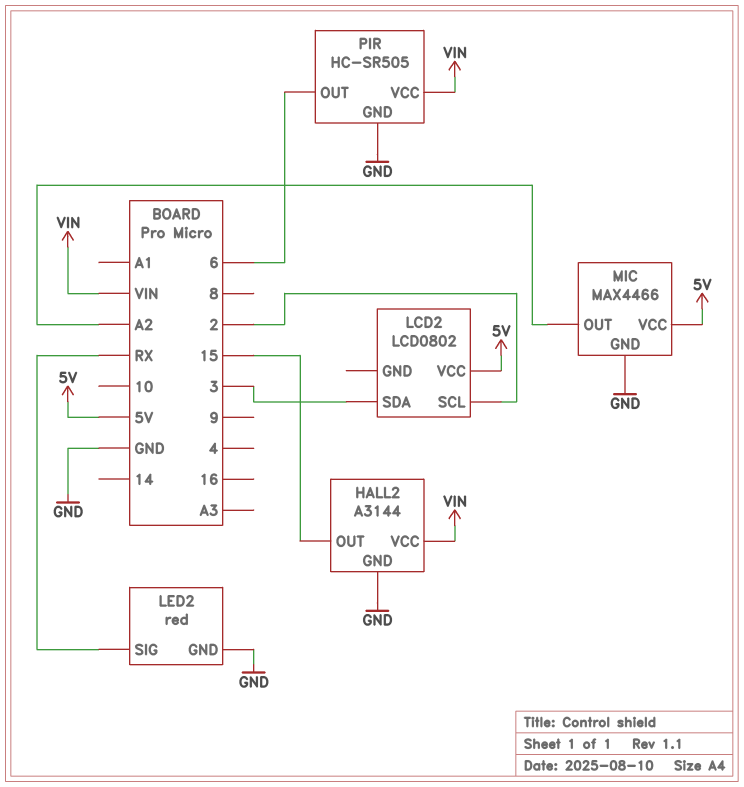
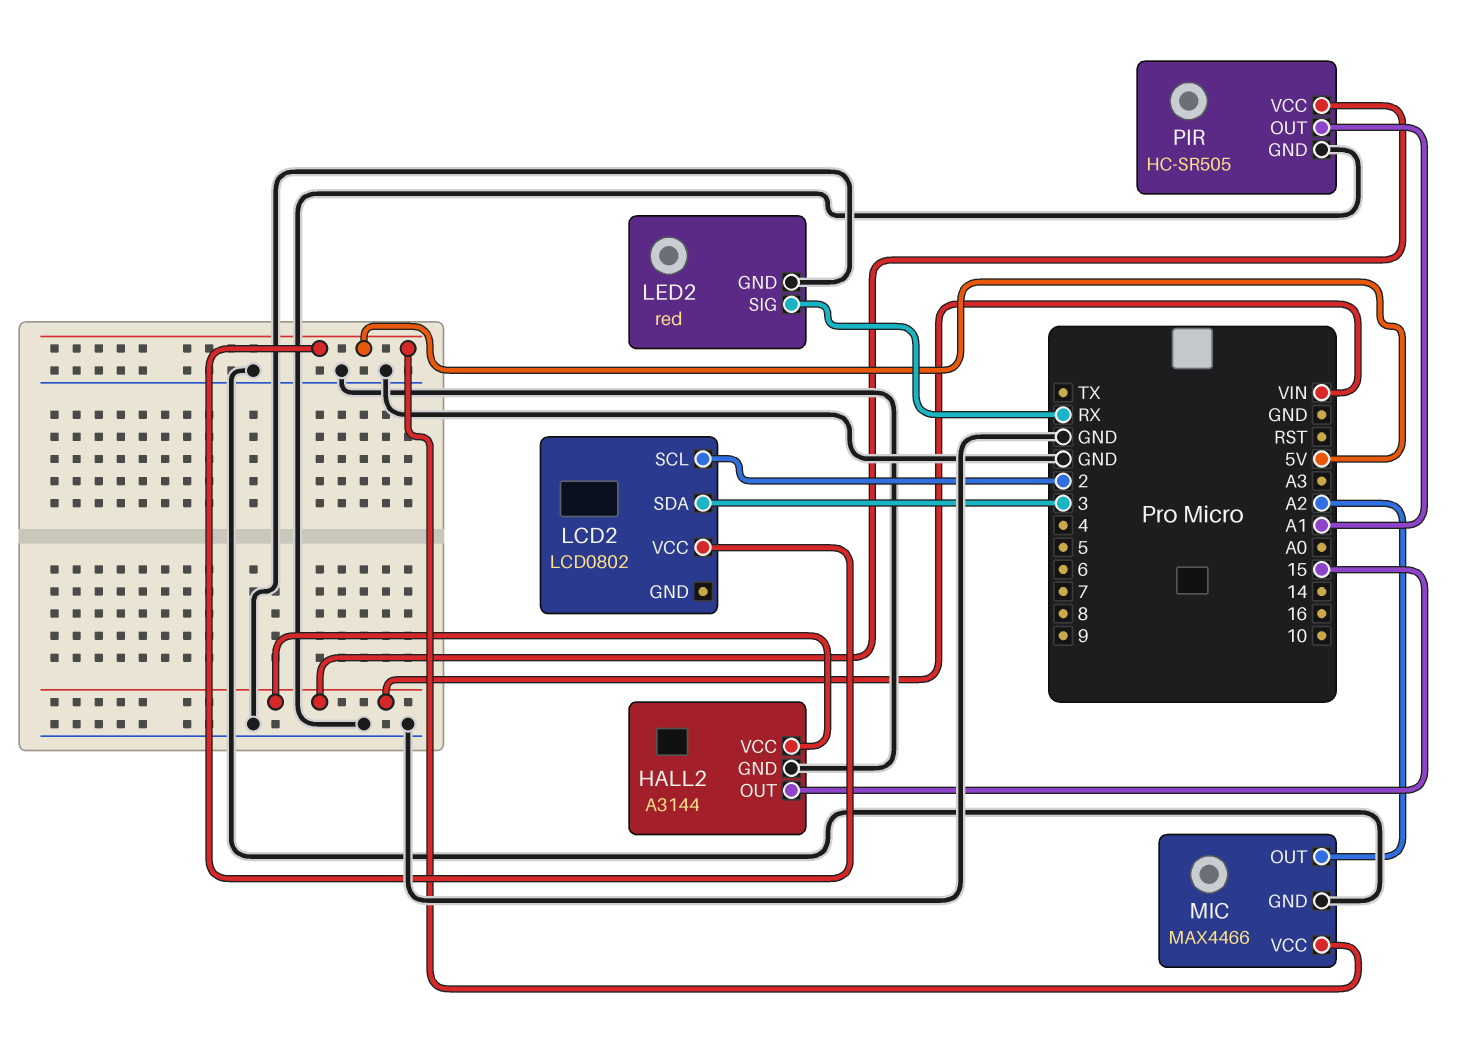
PIR pin OUT: 6 -> A1

